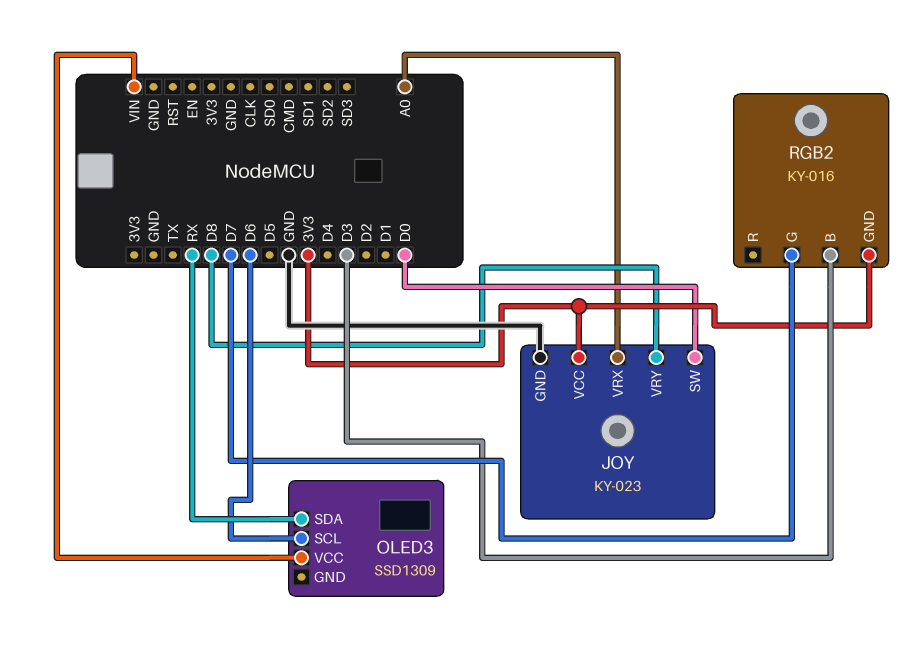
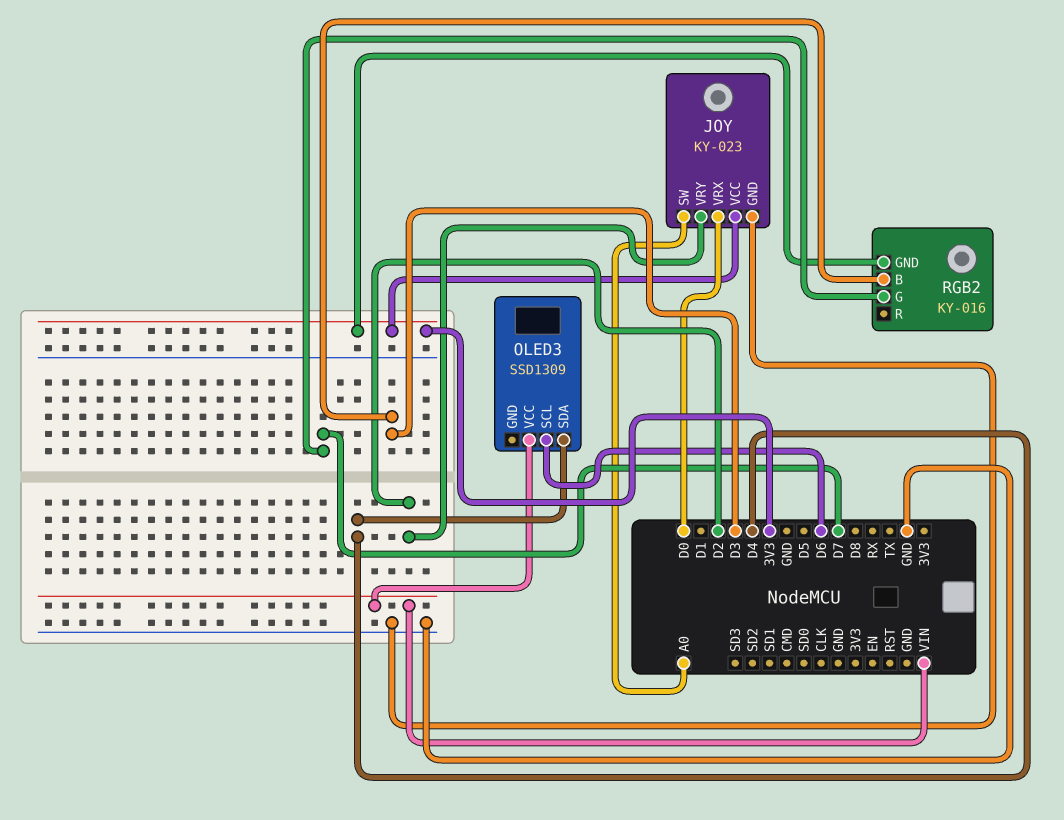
JOY pin SW: D0 -> A0
JOY pin VRX: A0 -> D0
JOY pin VRY: D8 -> D2
OLED3 pin SDA: RX -> D4

